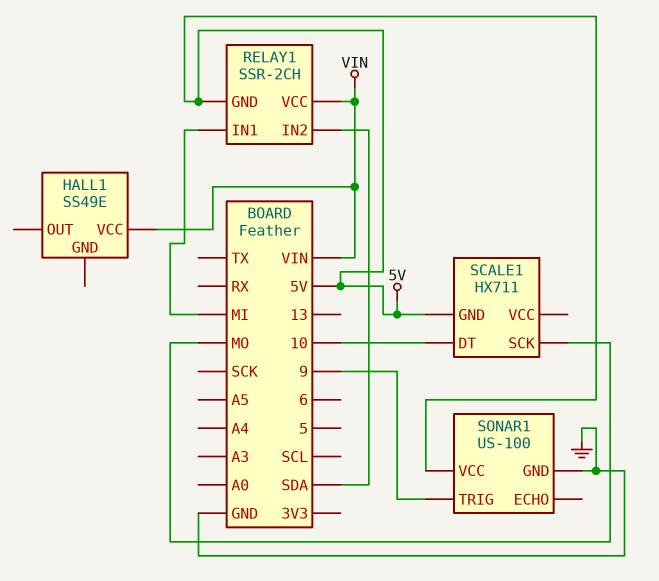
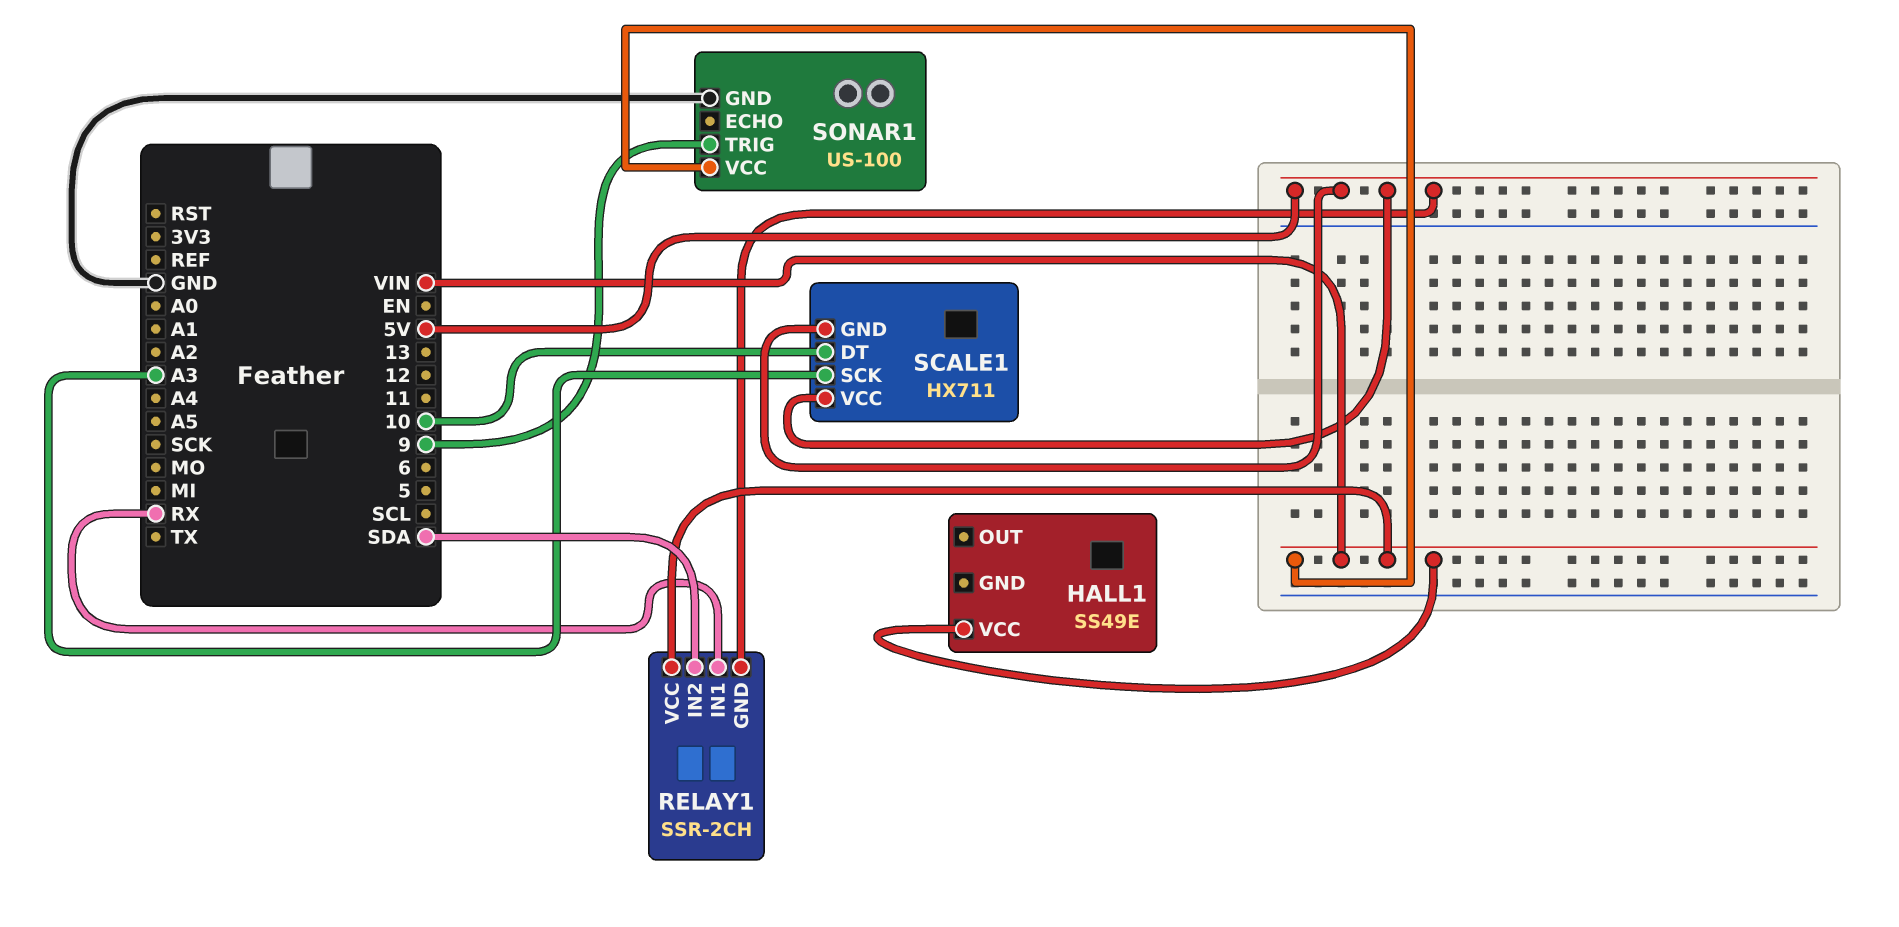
RELAY1 pin IN1: MI -> RX
SCALE1 pin SCK: MO -> A3
SCALE1 pin VCC: none -> 5V
SONAR1 pin VCC: 5V -> VIN

